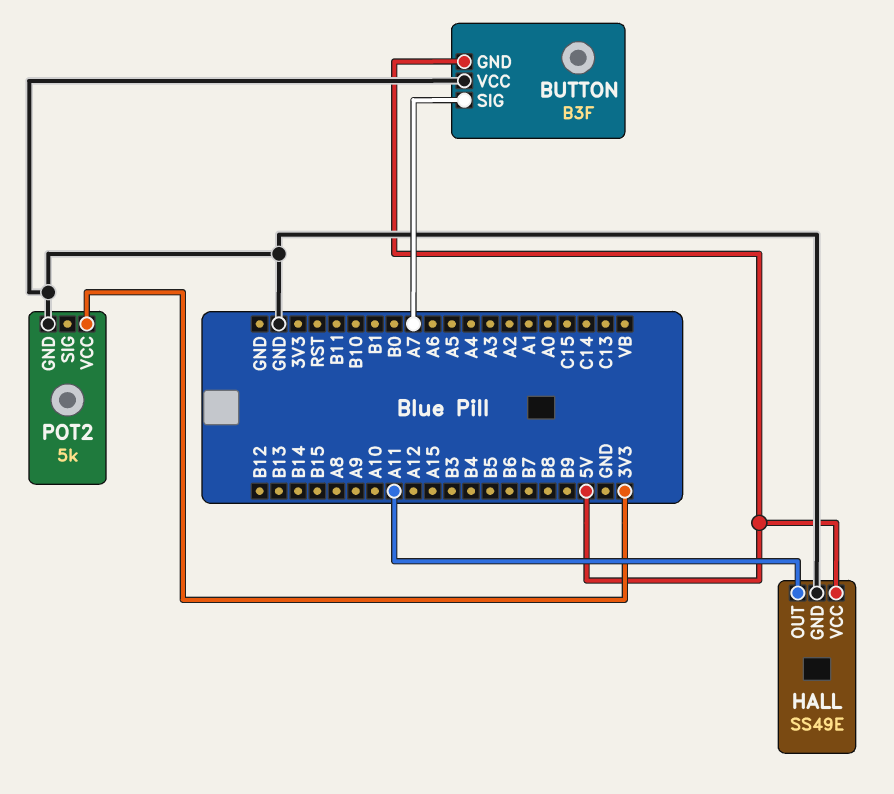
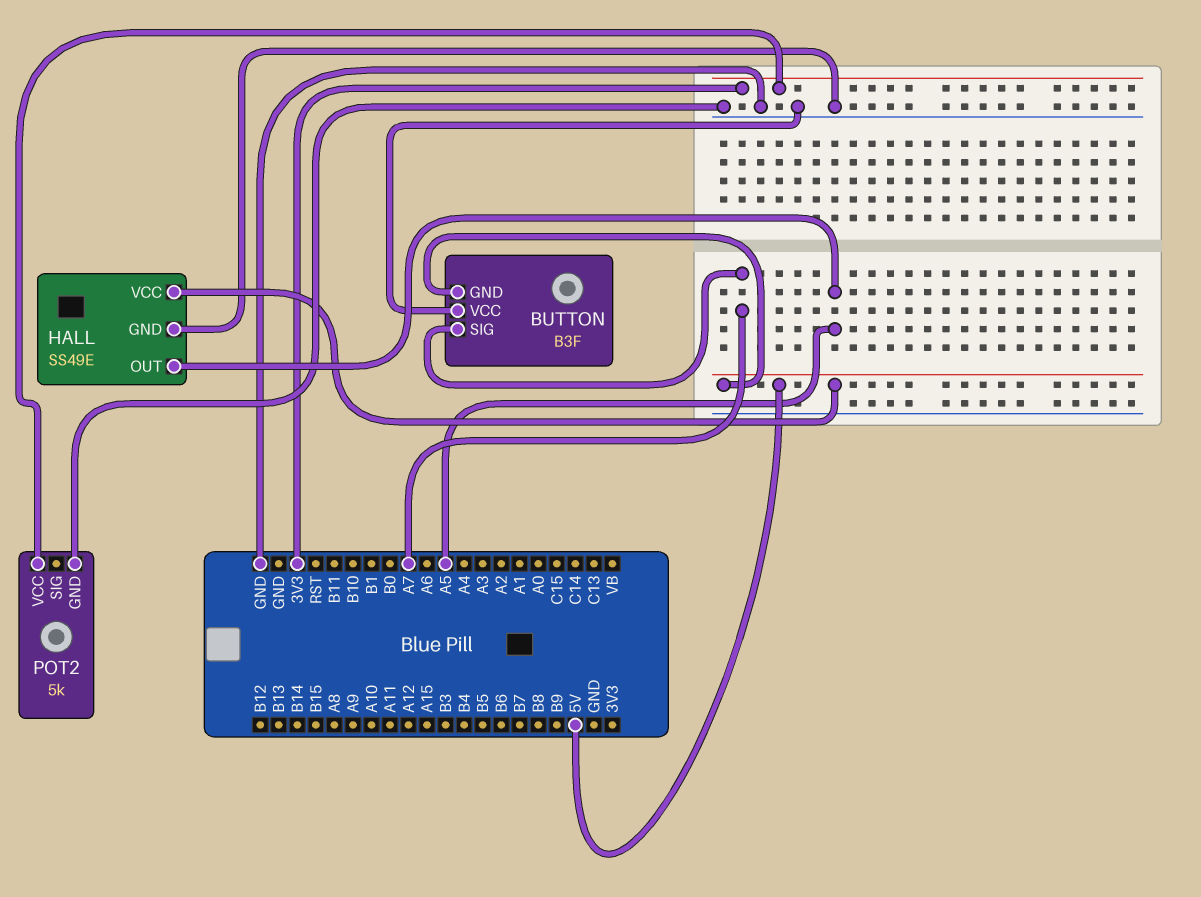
HALL pin OUT: A11 -> A5

